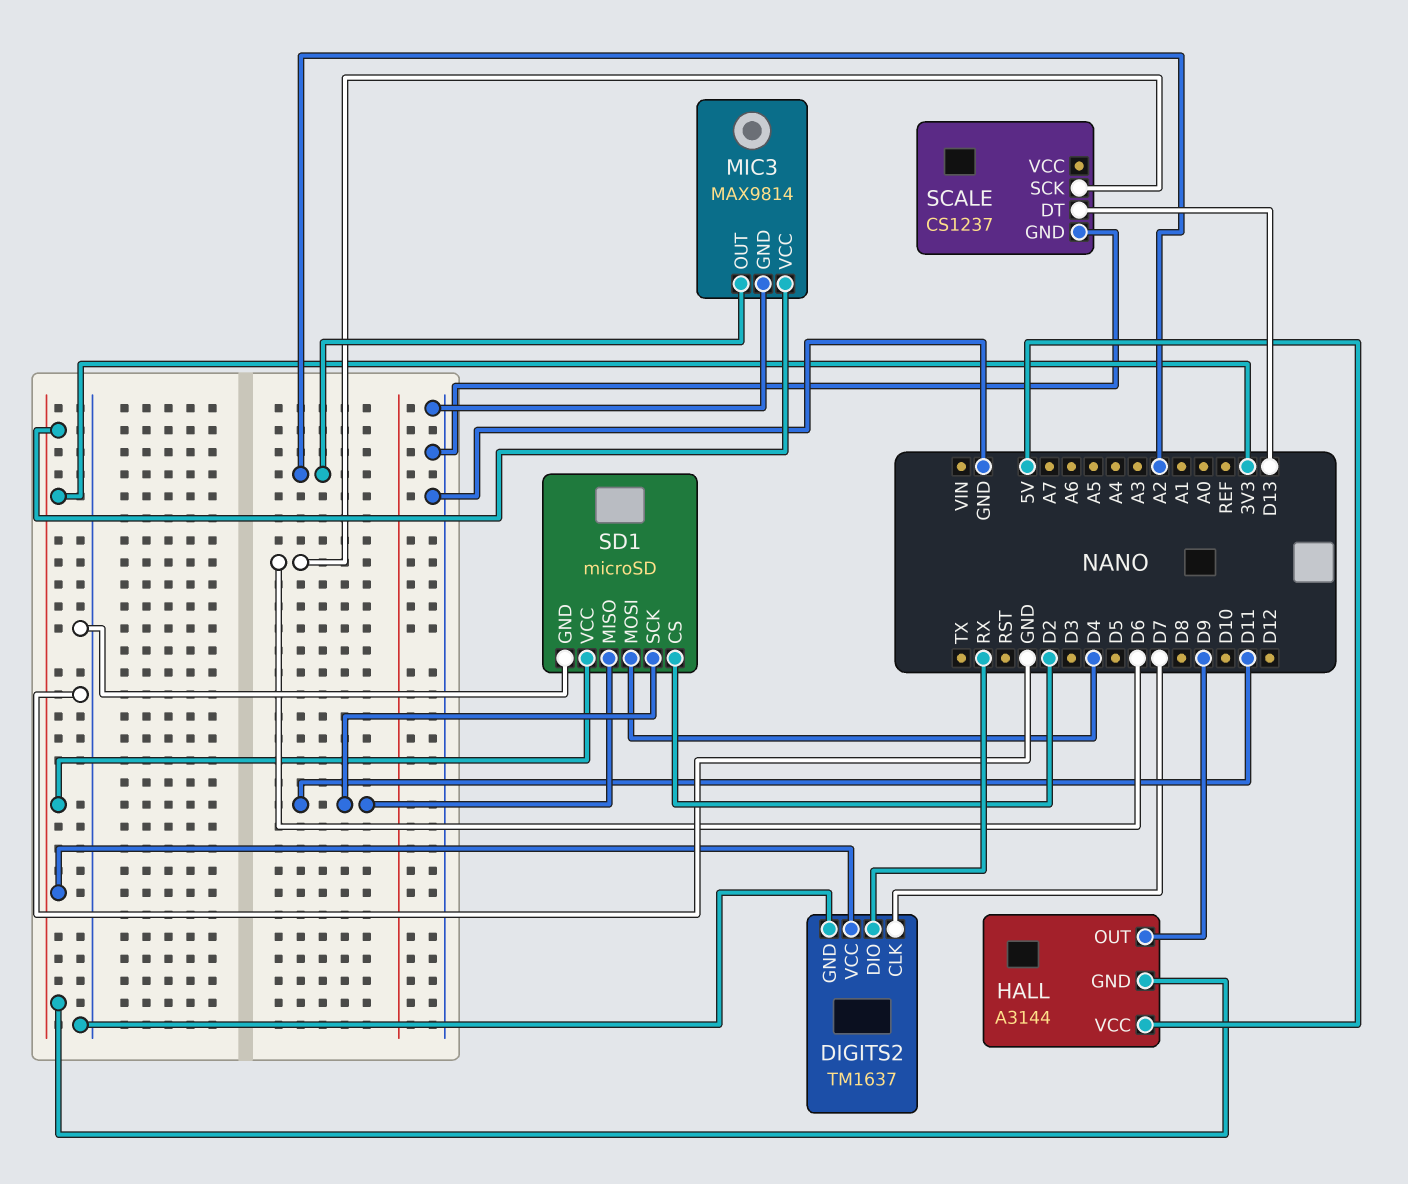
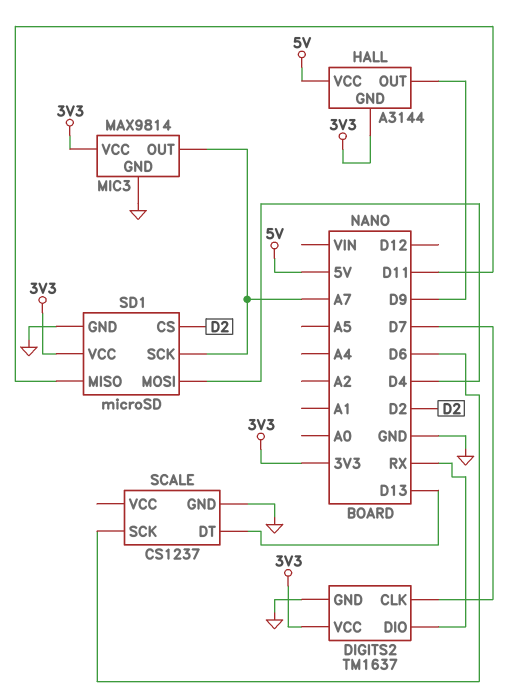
MIC3 pin OUT: A2 -> A7
SD1 pin SCK: D11 -> A7

